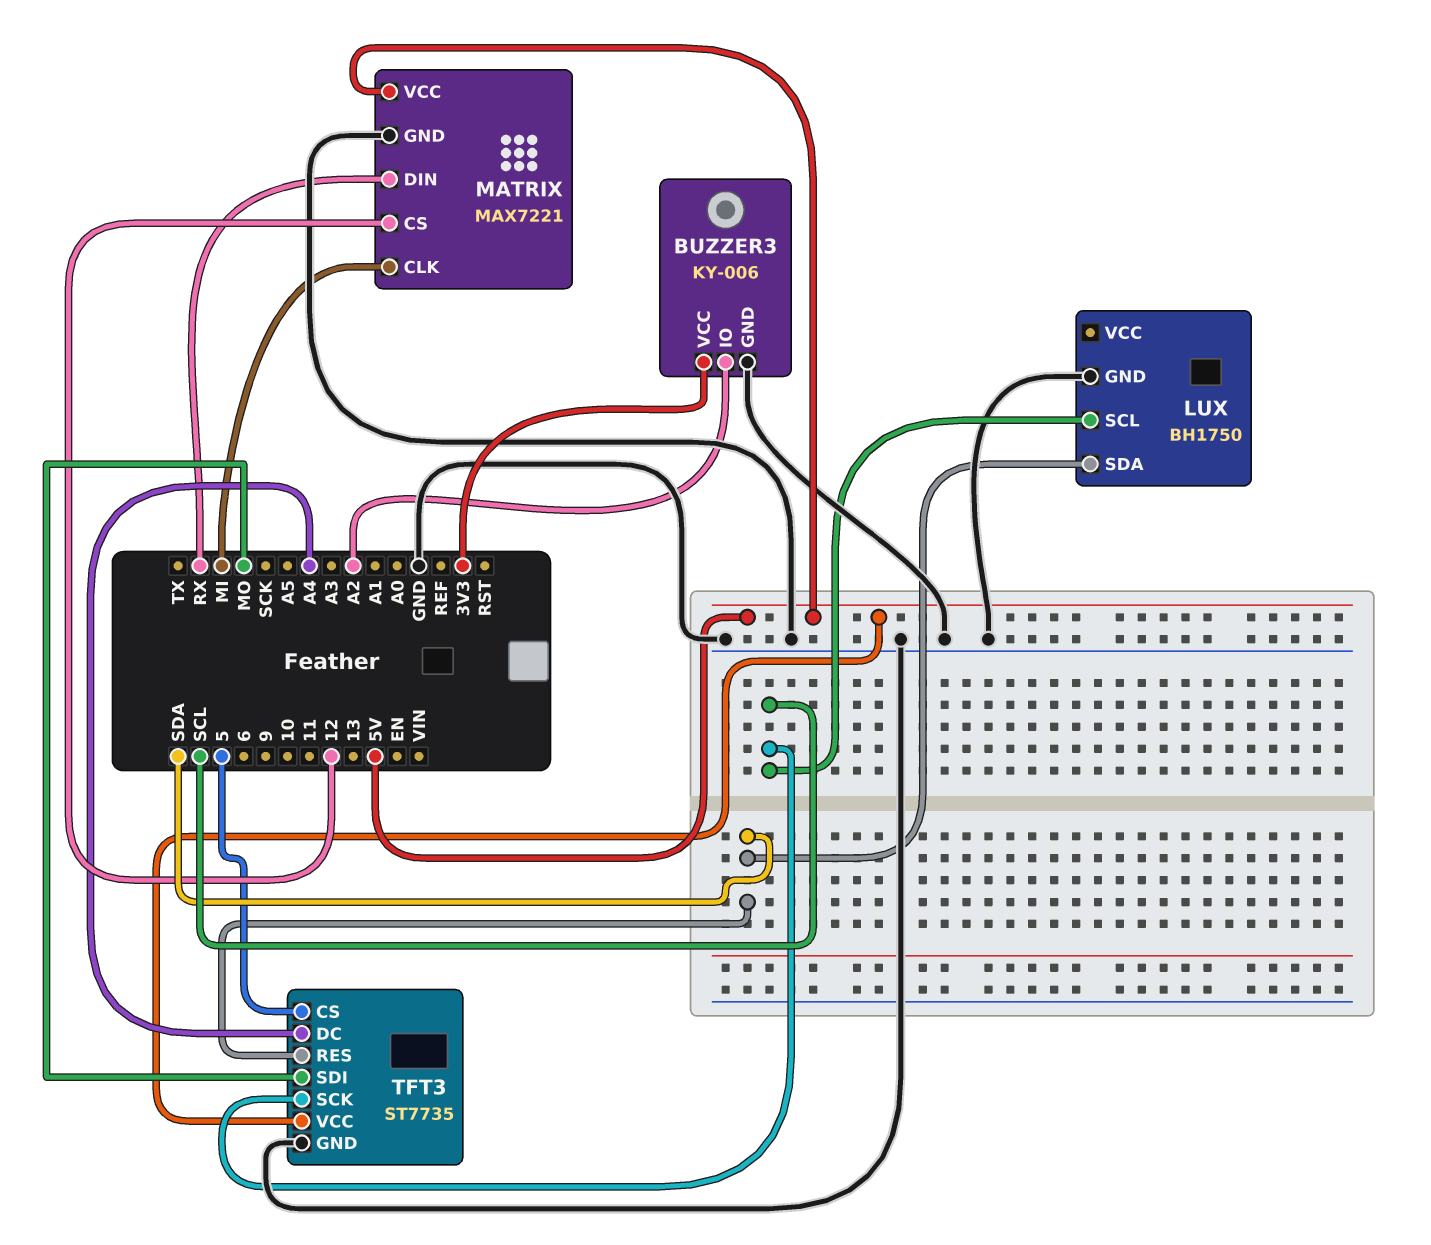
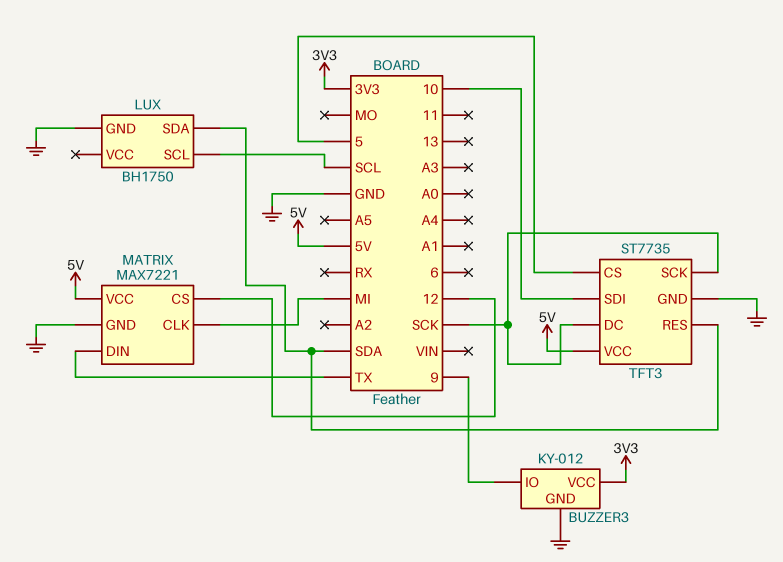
BUZZER3: KY-006 -> KY-012
BUZZER3 pin IO: A2 -> 9
MATRIX pin DIN: RX -> TX
TFT3 pin DC: A4 -> SCK
TFT3 pin SCK: SCL -> SCK
TFT3 pin SDI: MO -> 10

